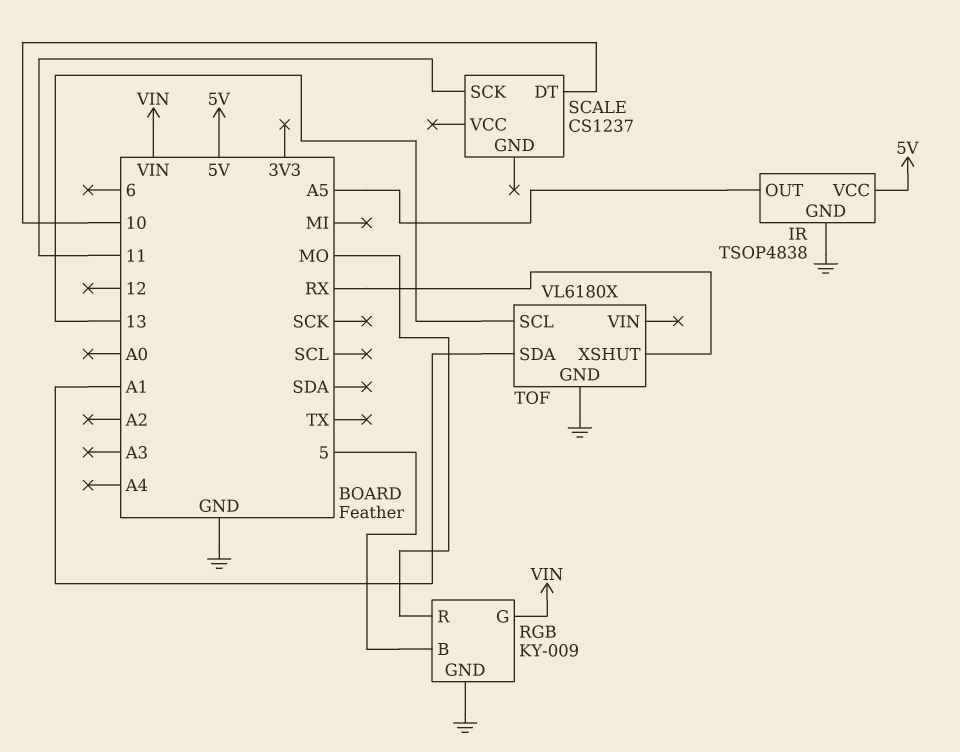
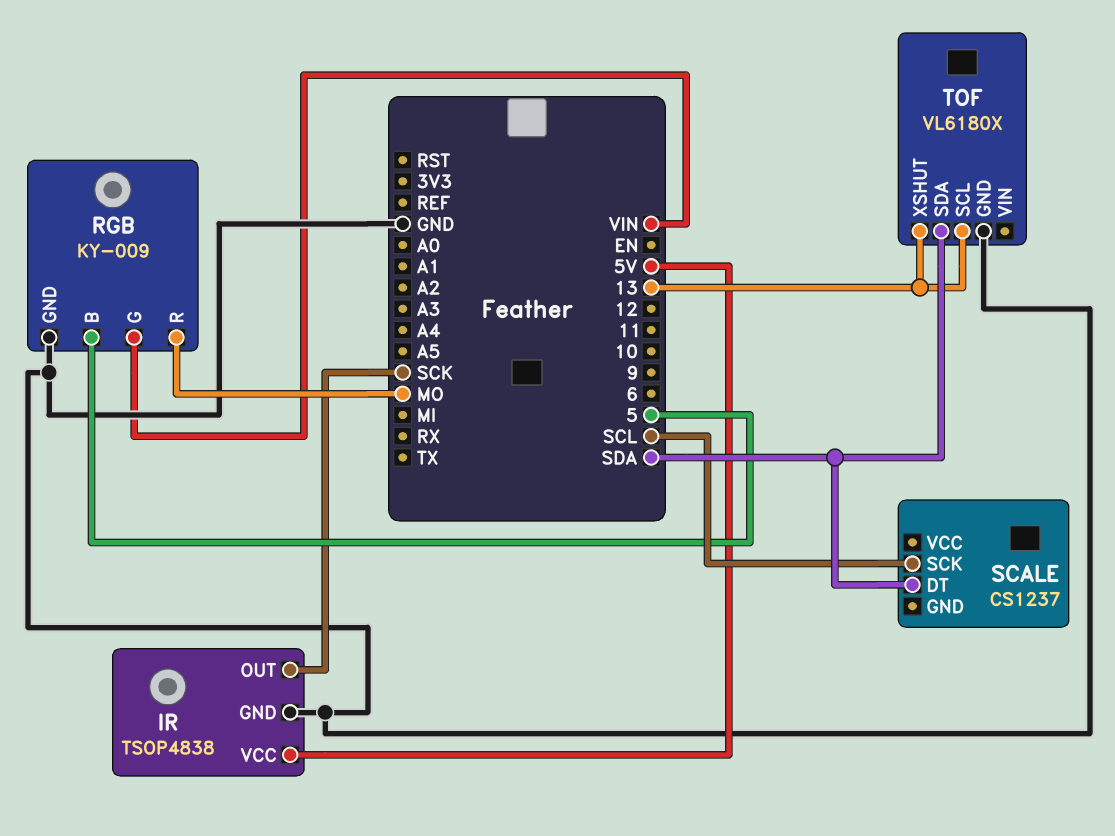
IR pin OUT: A5 -> SCK
SCALE pin DT: 10 -> SDA
SCALE pin SCK: 11 -> SCL
TOF pin SDA: A1 -> SDA
TOF pin XSHUT: RX -> 13

